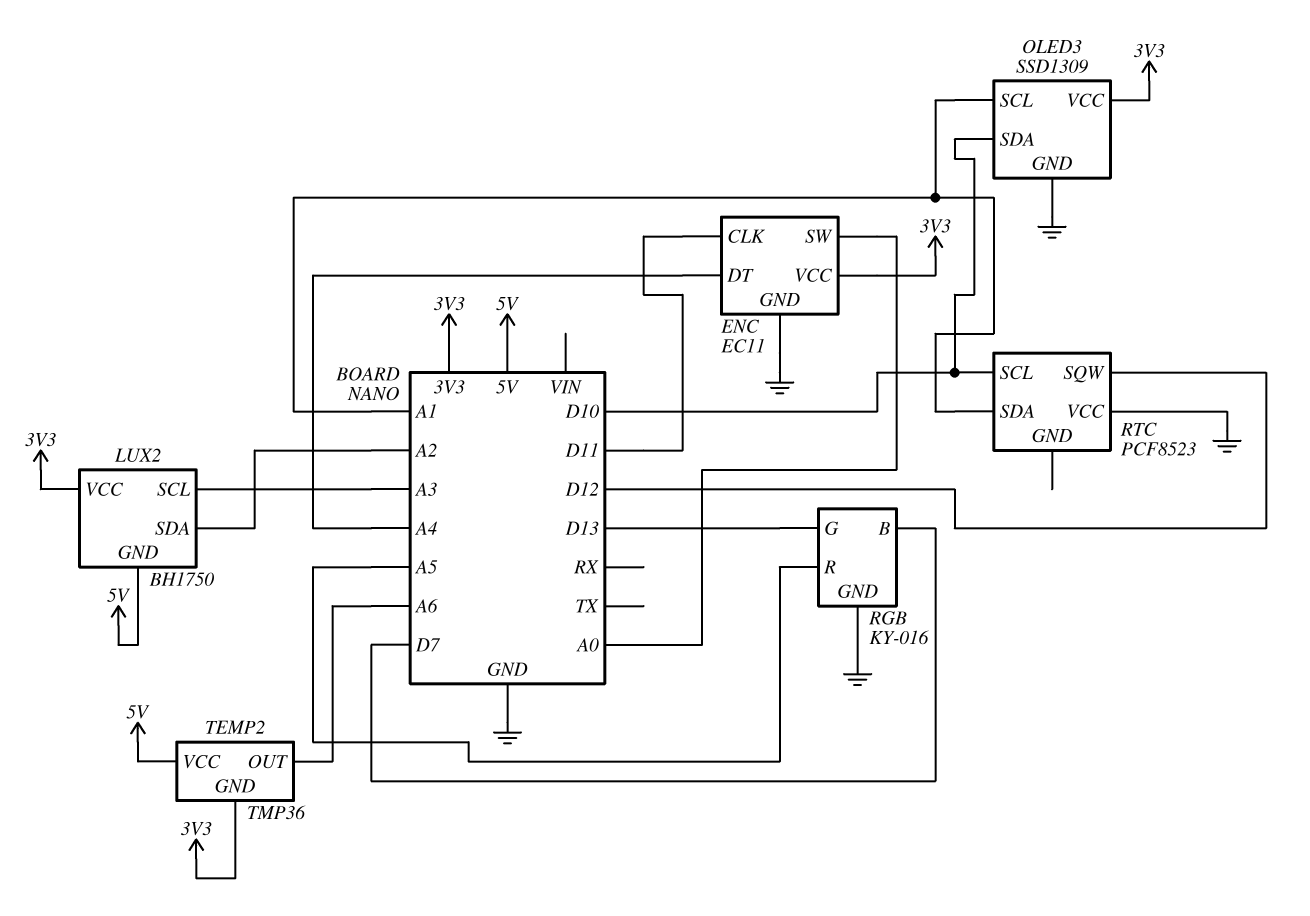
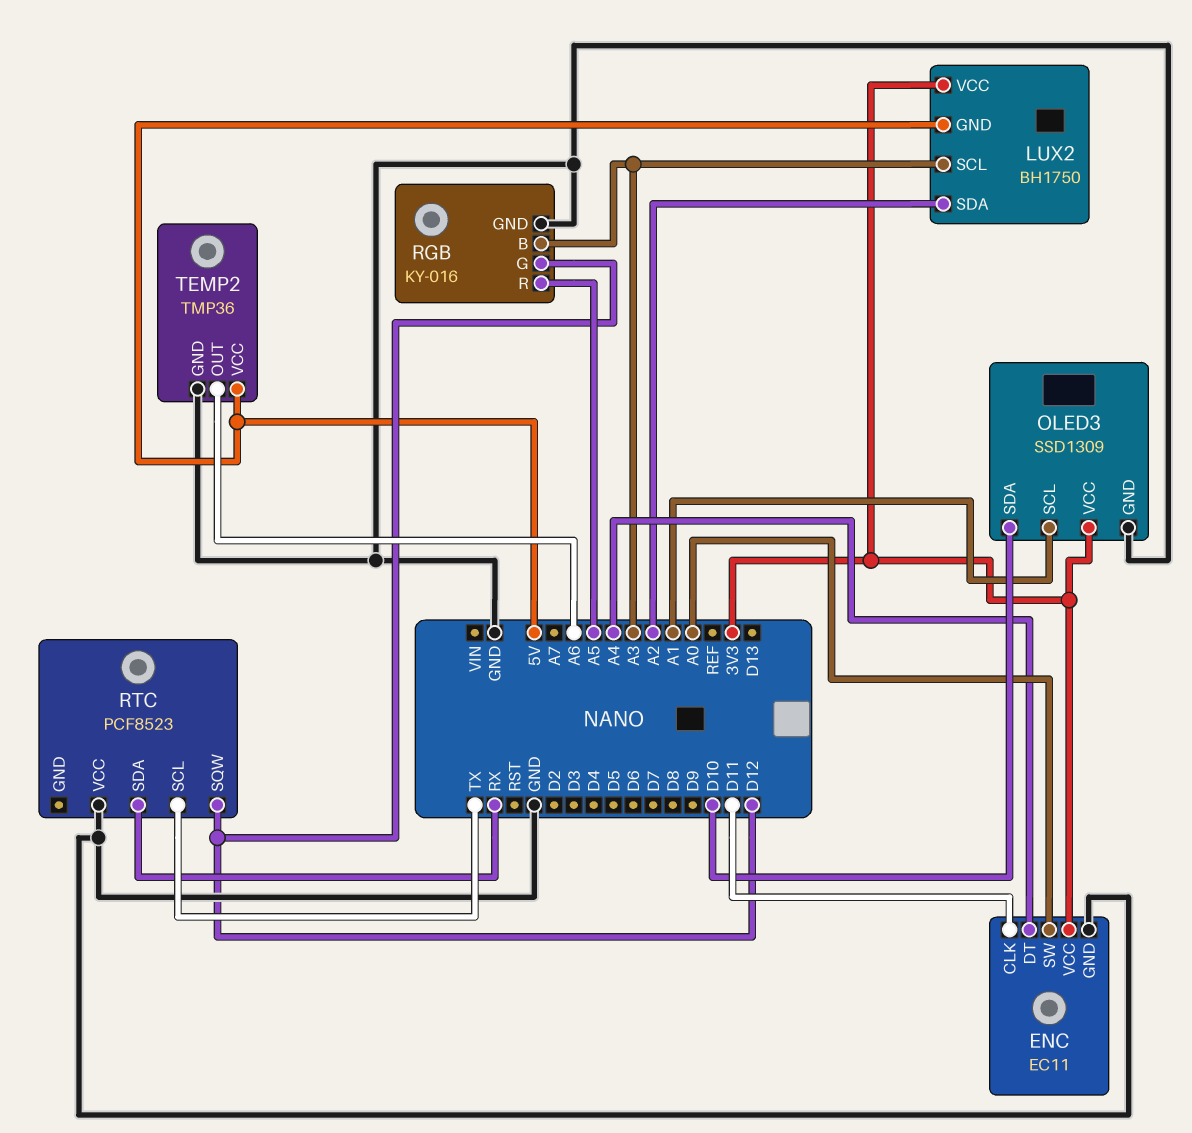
RGB pin B: D7 -> A3
RGB pin G: D13 -> D12
RTC pin SCL: D10 -> TX
RTC pin SDA: A1 -> RX
TEMP2 pin GND: 3V3 -> GND

